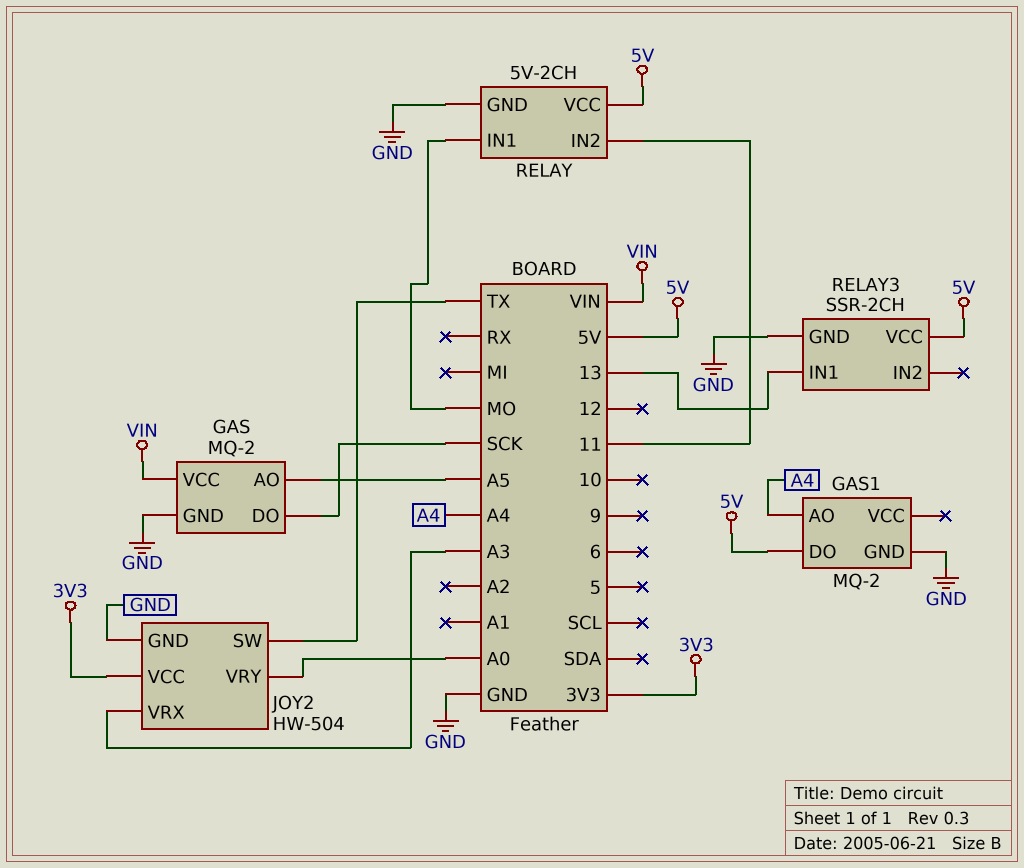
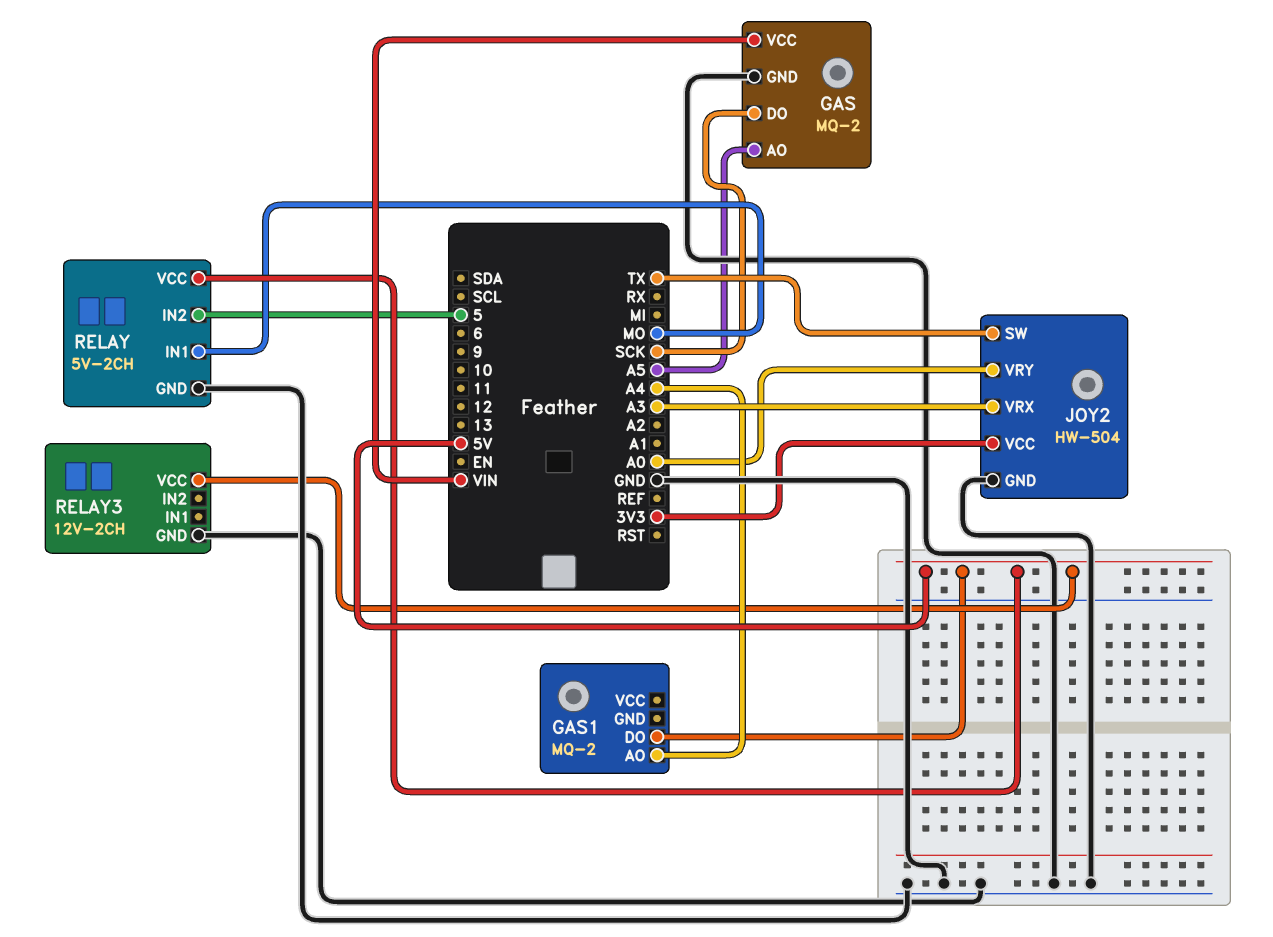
GAS1 pin GND: GND -> none
RELAY pin IN2: 11 -> 5
RELAY3: SSR-2CH -> 12V-2CH
RELAY3 pin IN1: 13 -> none

